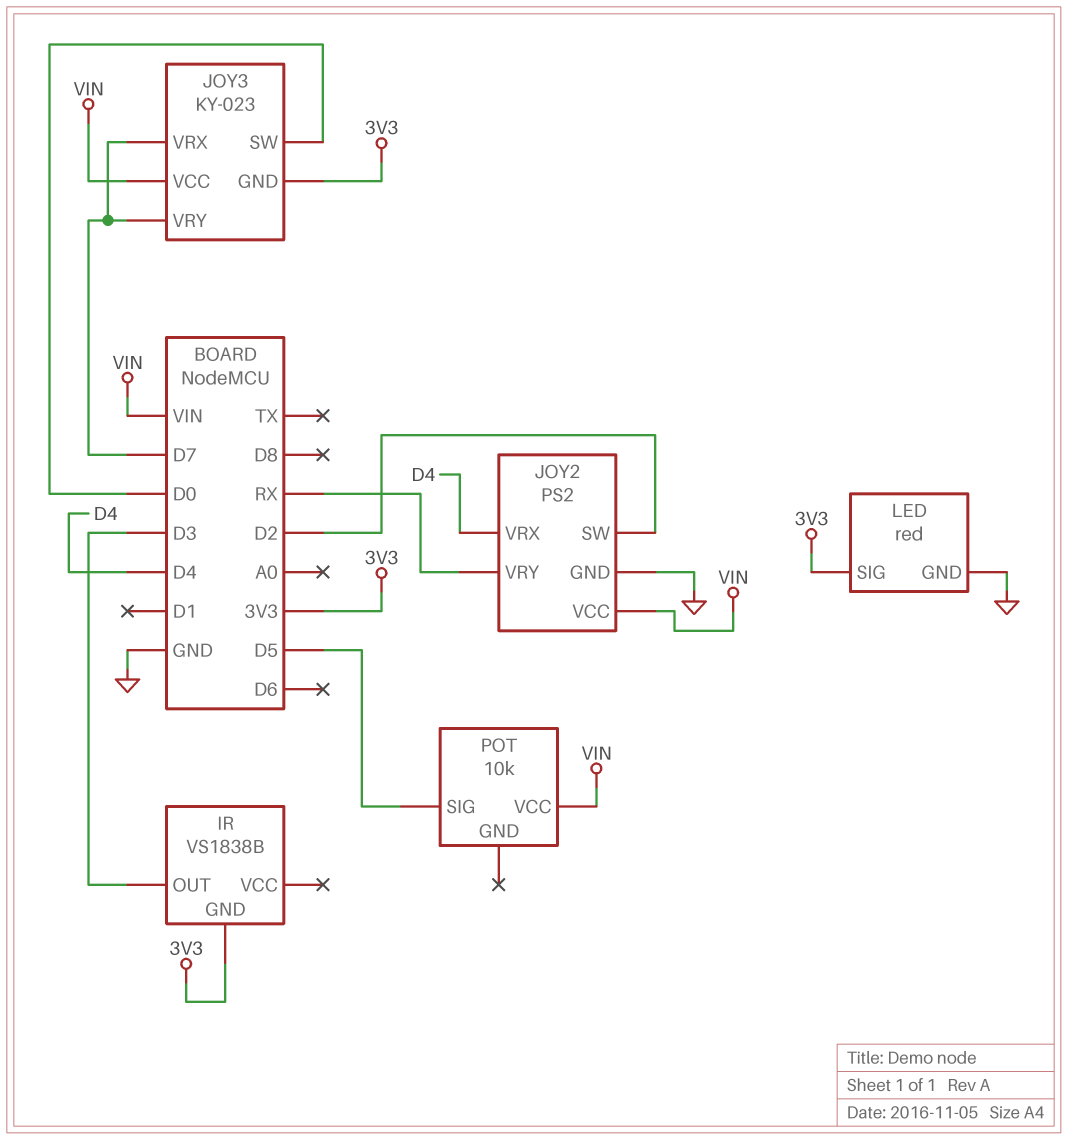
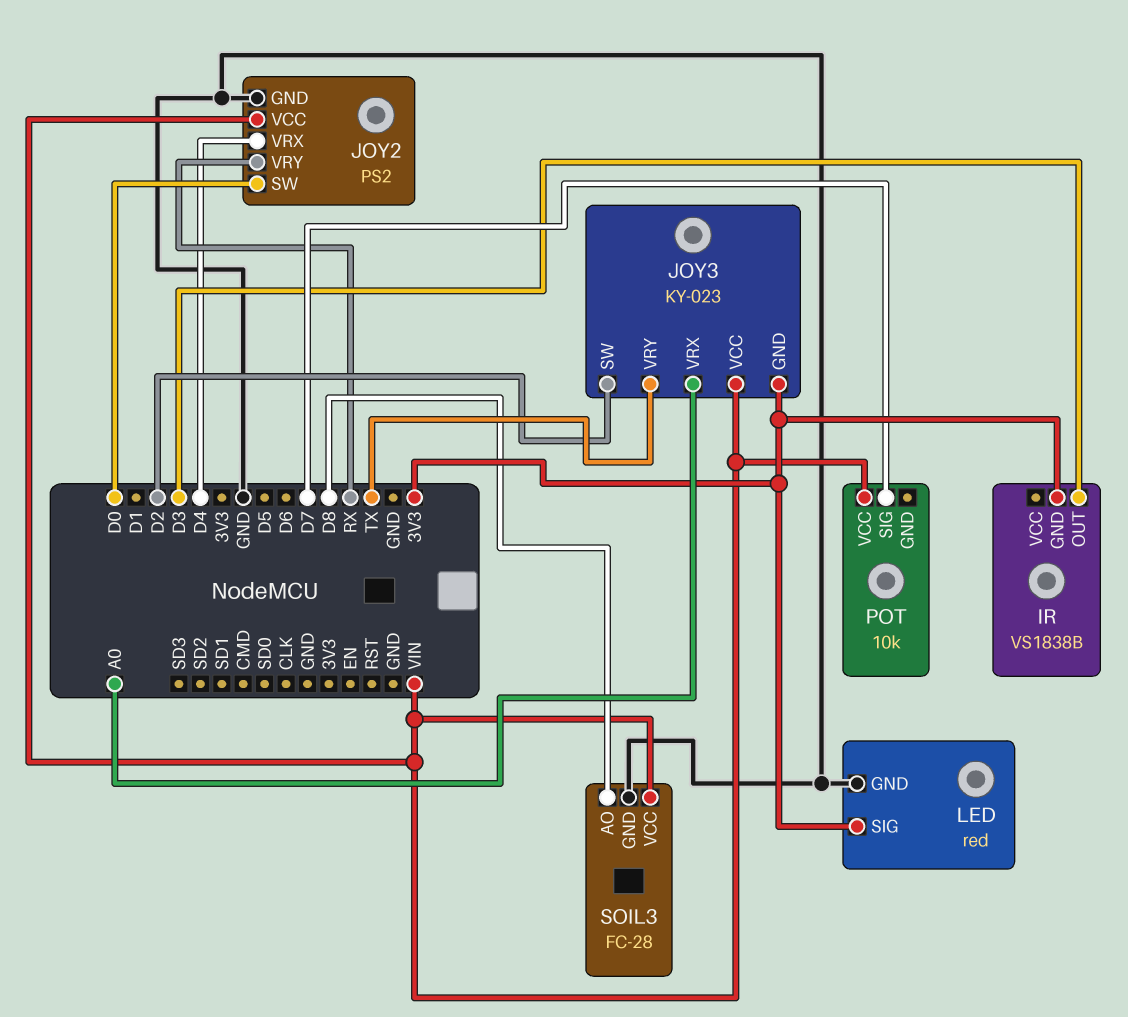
JOY2 pin SW: D2 -> D0
JOY3 pin SW: D0 -> D2
JOY3 pin VRX: D7 -> A0
JOY3 pin VRY: D7 -> TX
POT pin SIG: D5 -> D7
SOIL3: none -> FC-28
SOIL3 pin AO: none -> D8
SOIL3 pin GND: none -> GND
SOIL3 pin VCC: none -> VIN

